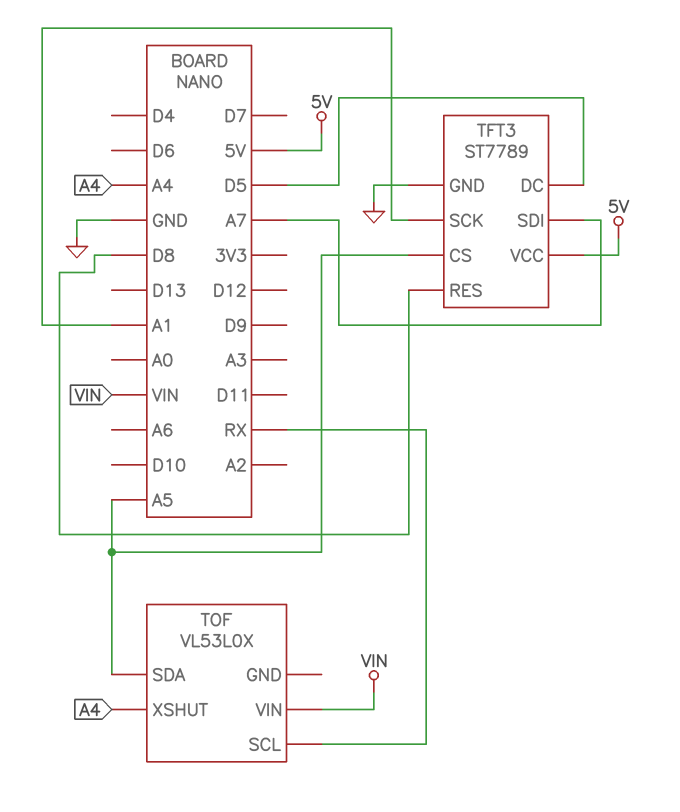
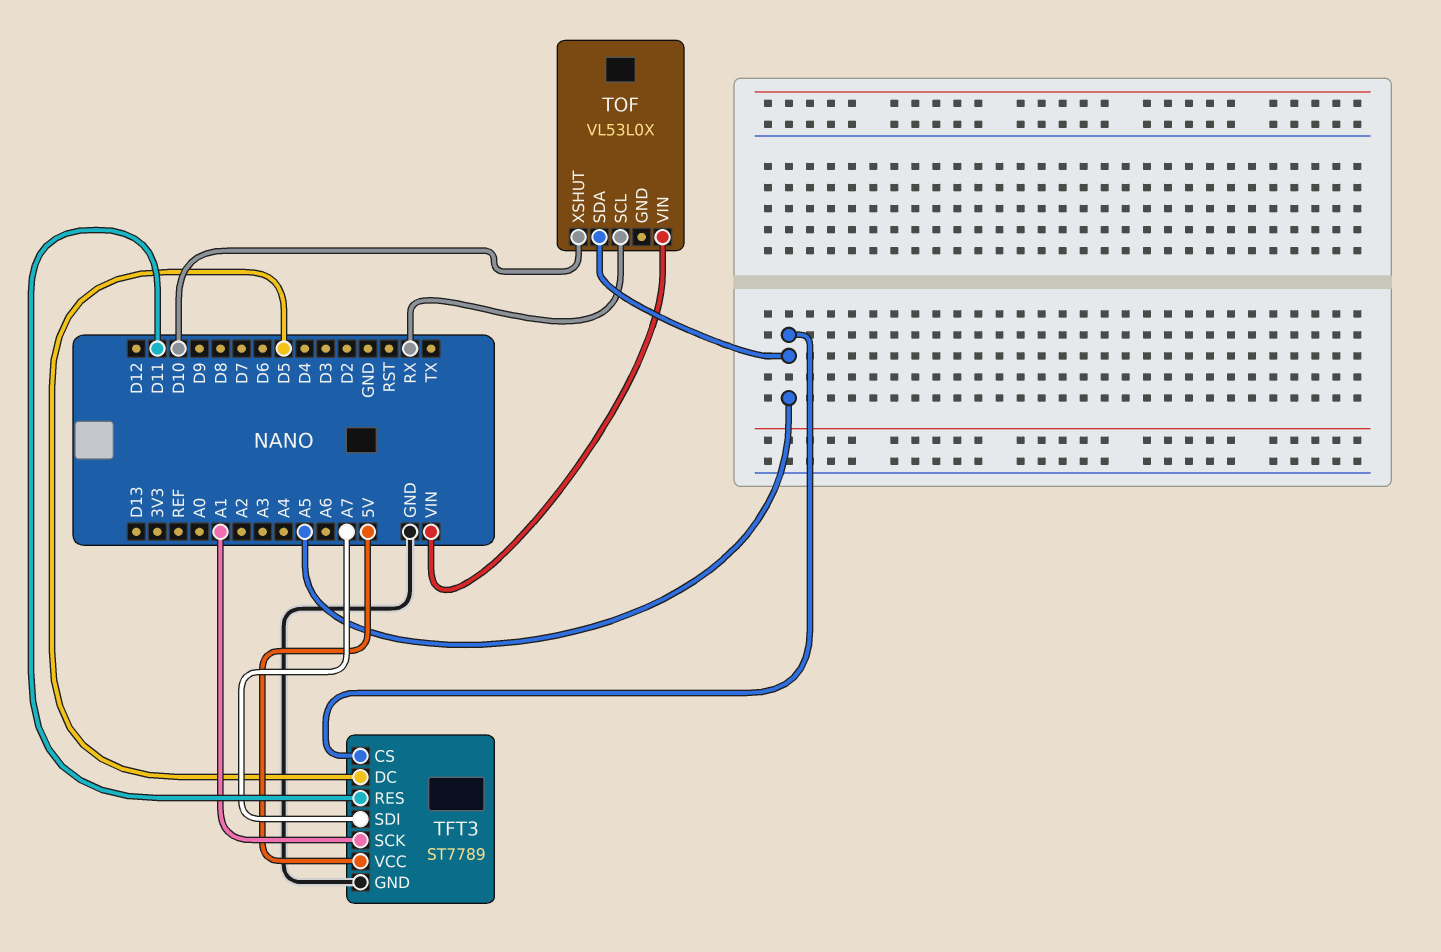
TFT3 pin RES: D8 -> D11
TOF pin XSHUT: A4 -> D10

